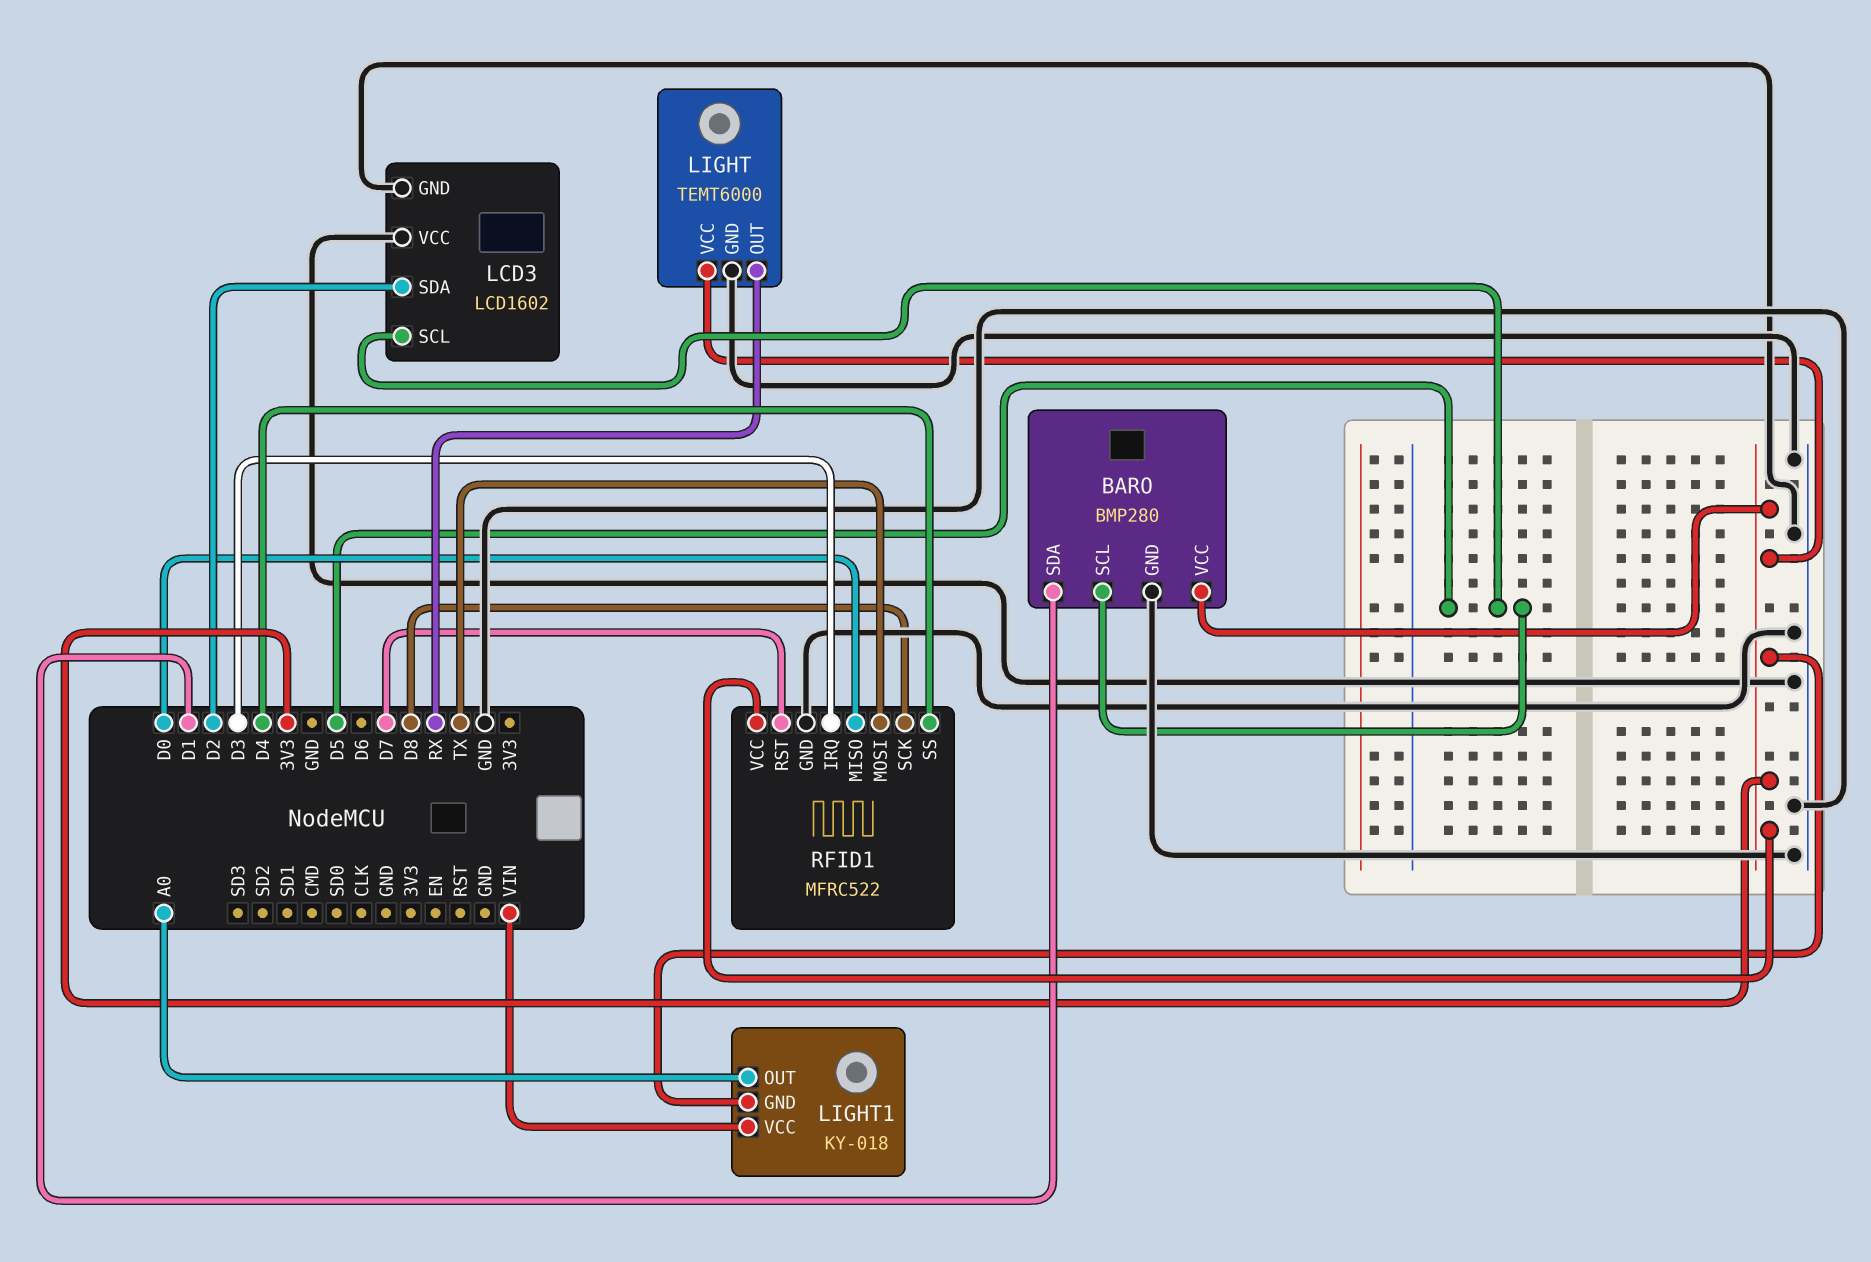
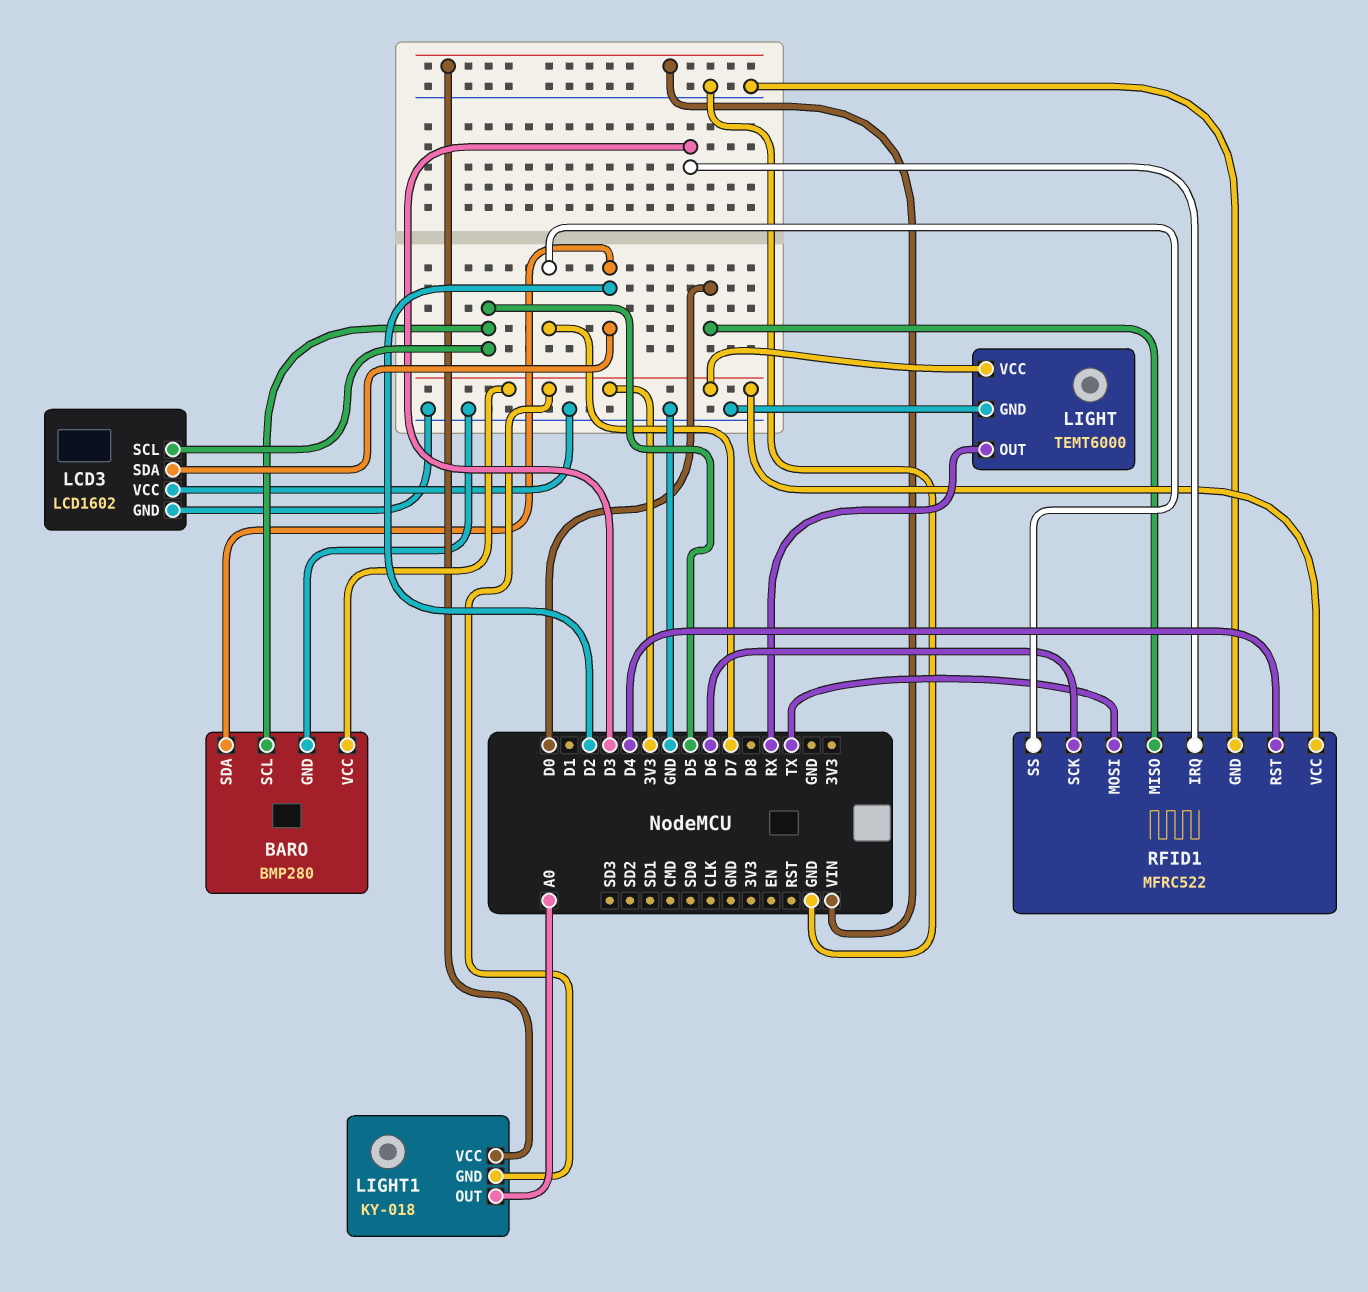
BARO pin SDA: D1 -> D2
RFID1 pin RST: D7 -> D4
RFID1 pin SCK: D8 -> D6
RFID1 pin SS: D4 -> D7

